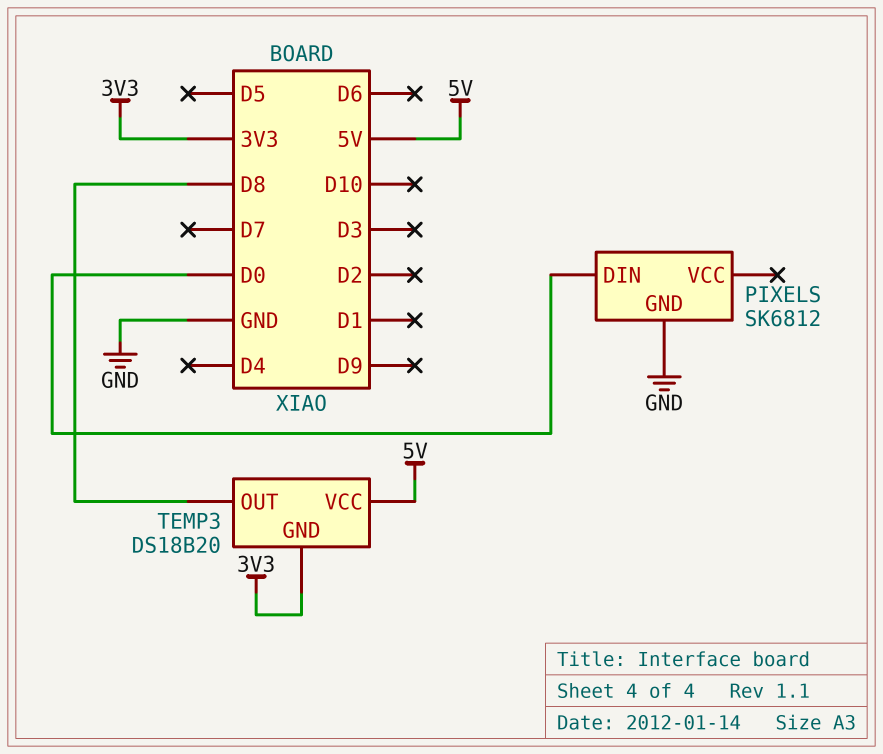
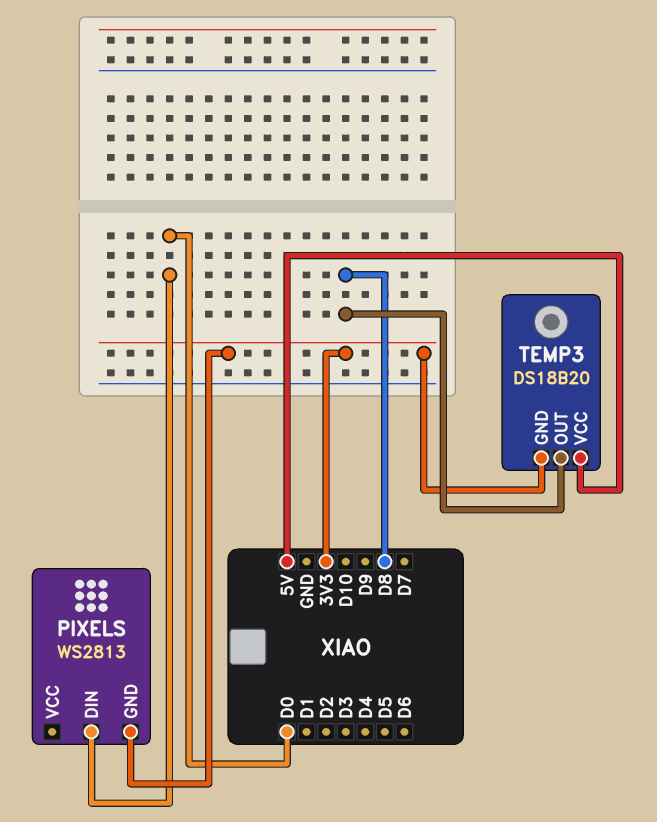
PIXELS: SK6812 -> WS2813
PIXELS pin GND: GND -> 3V3

